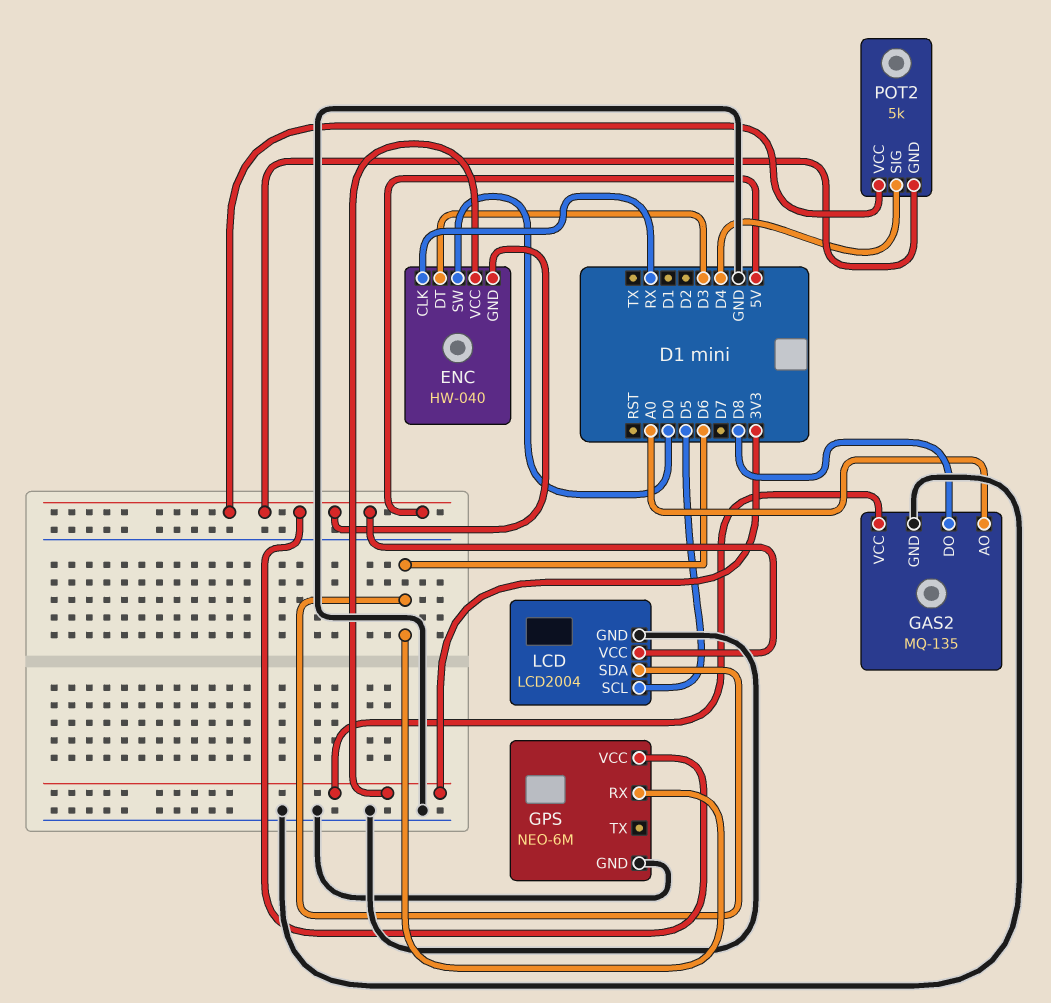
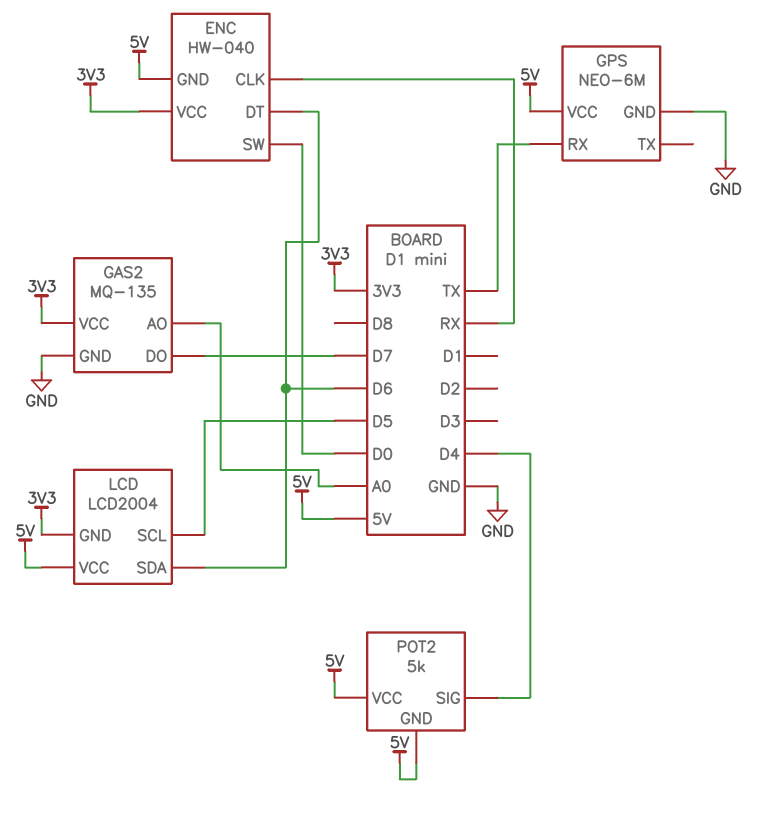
ENC pin DT: D3 -> D6
GAS2 pin DO: D8 -> D7
GPS pin RX: D6 -> TX
LCD pin GND: GND -> 3V3

